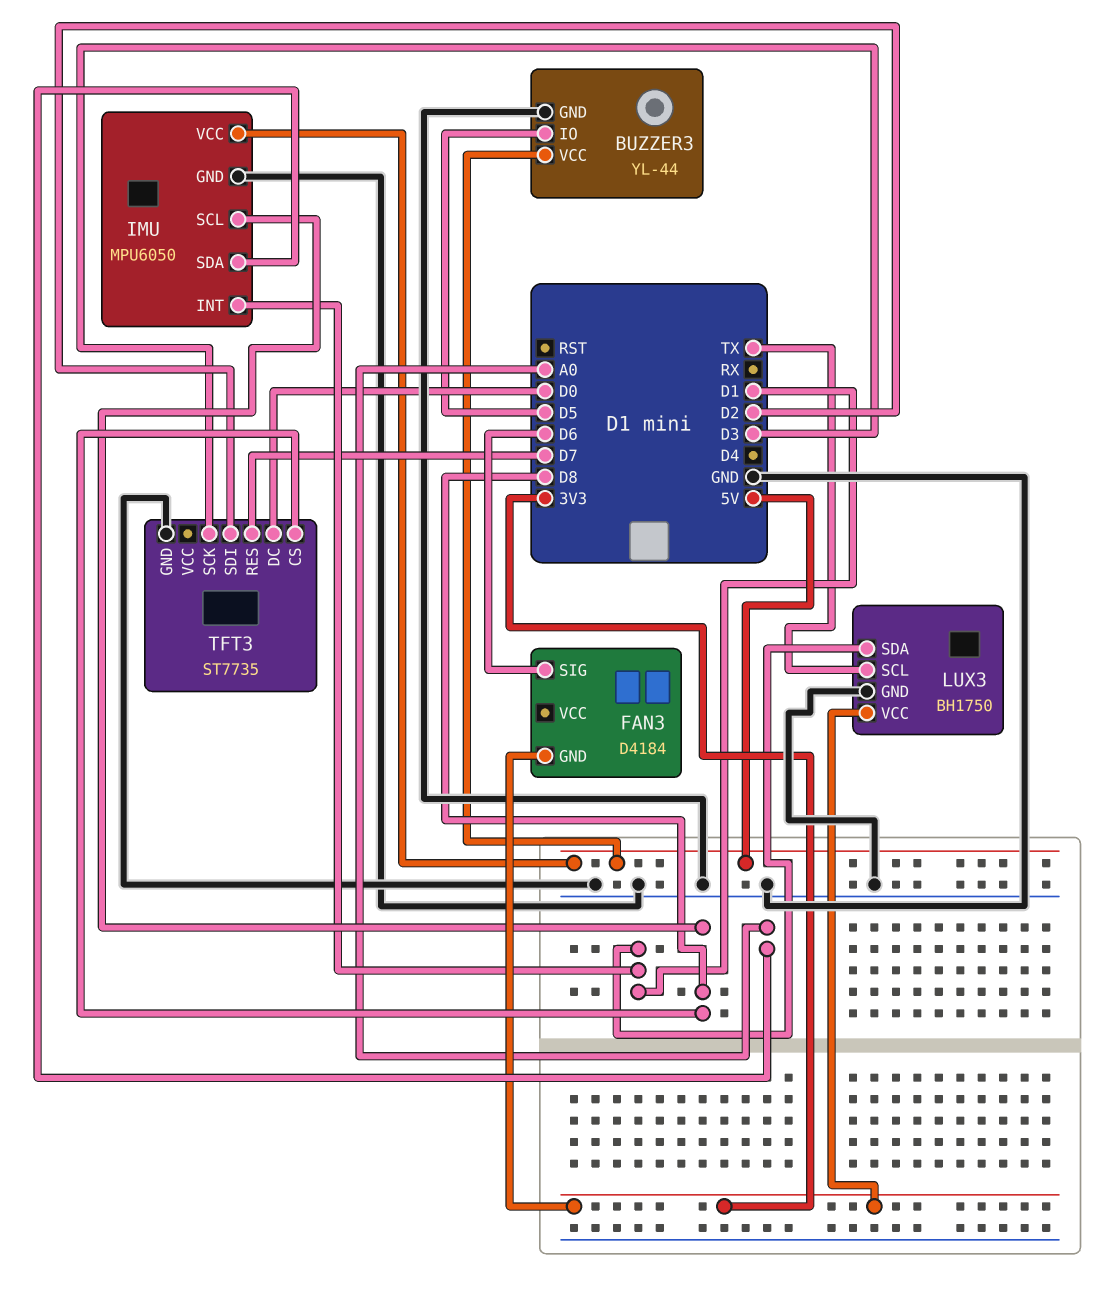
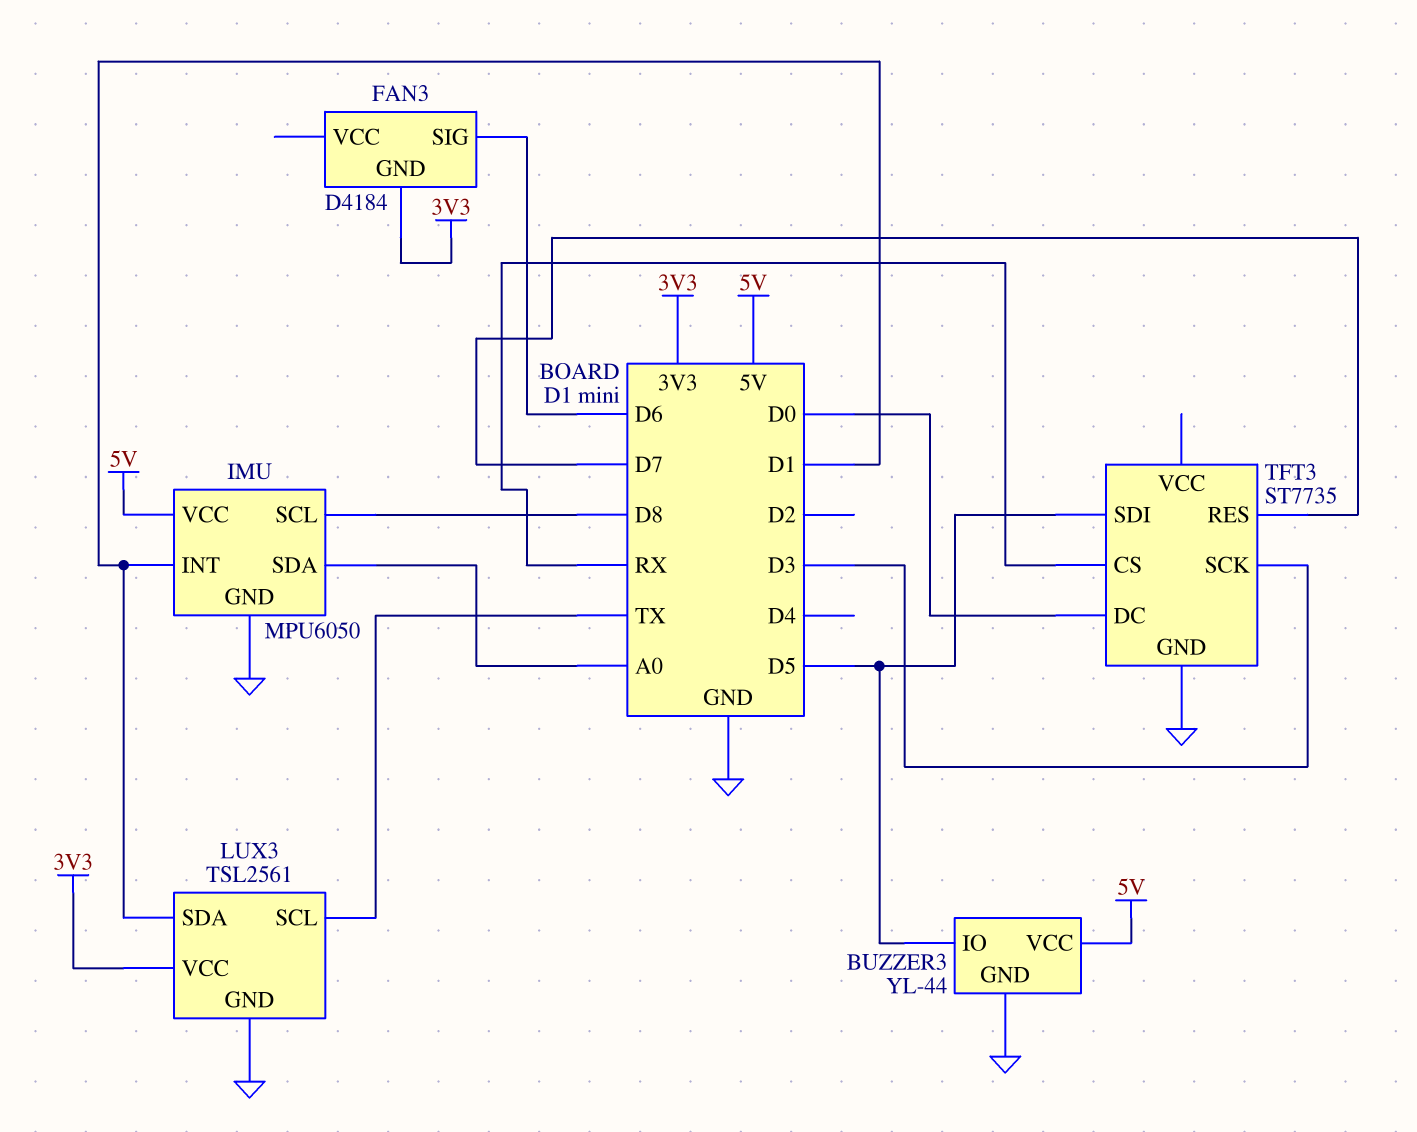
LUX3: BH1750 -> TSL2561
TFT3 pin CS: D8 -> RX
TFT3 pin SDI: D2 -> D5

